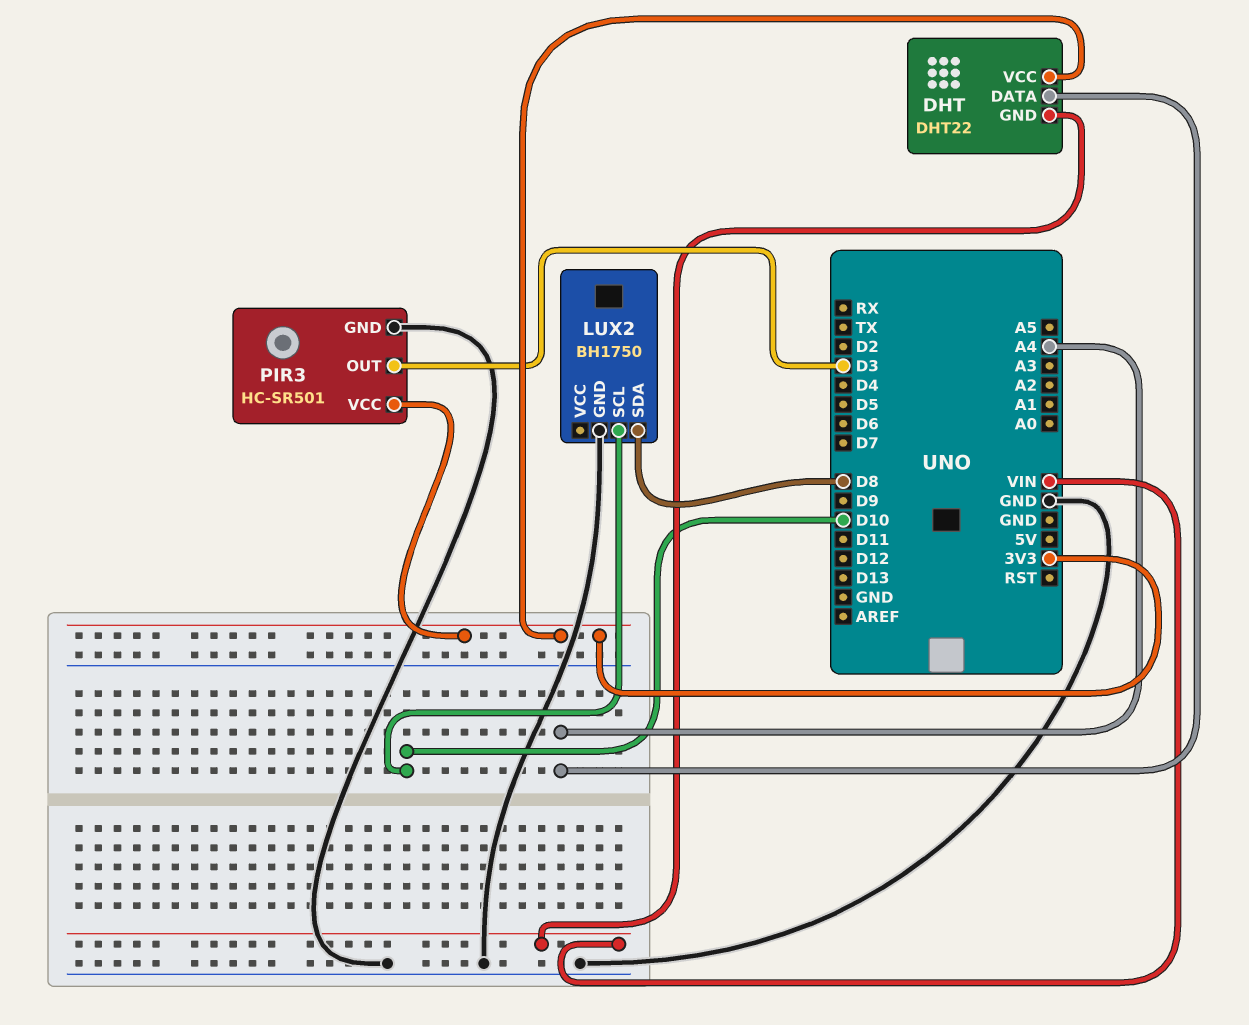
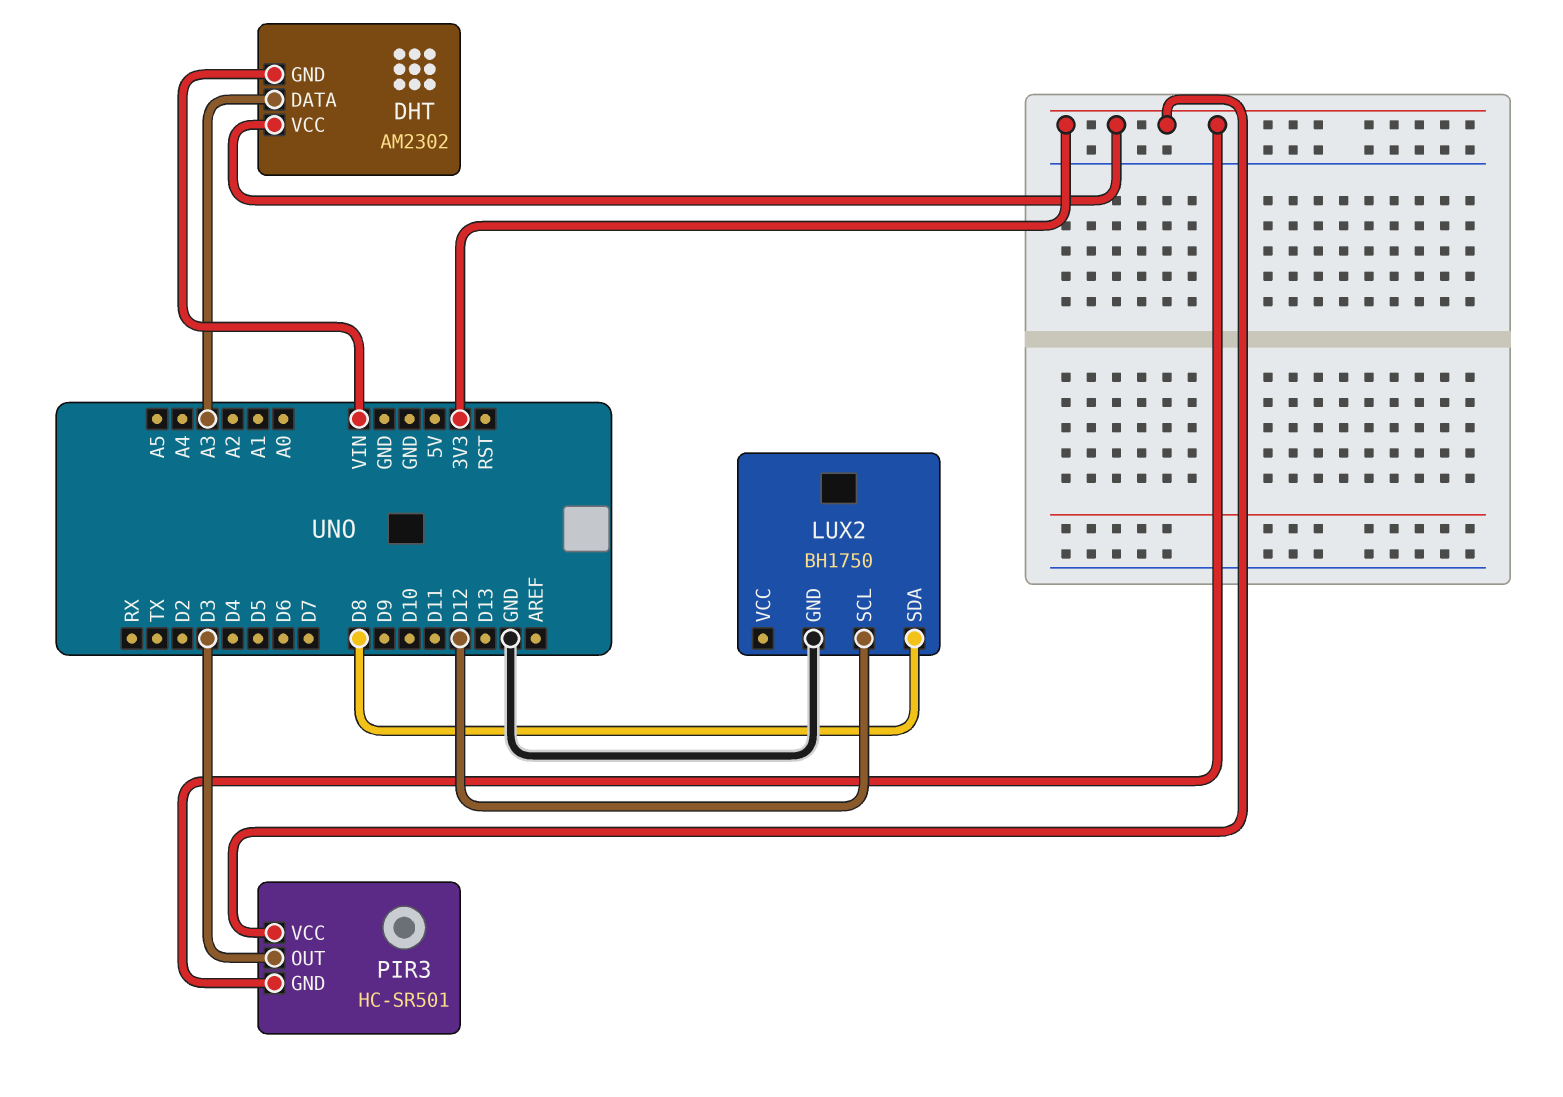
DHT: DHT22 -> AM2302
DHT pin DATA: A4 -> A3
LUX2 pin SCL: D10 -> D12
PIR3 pin GND: GND -> 3V3

